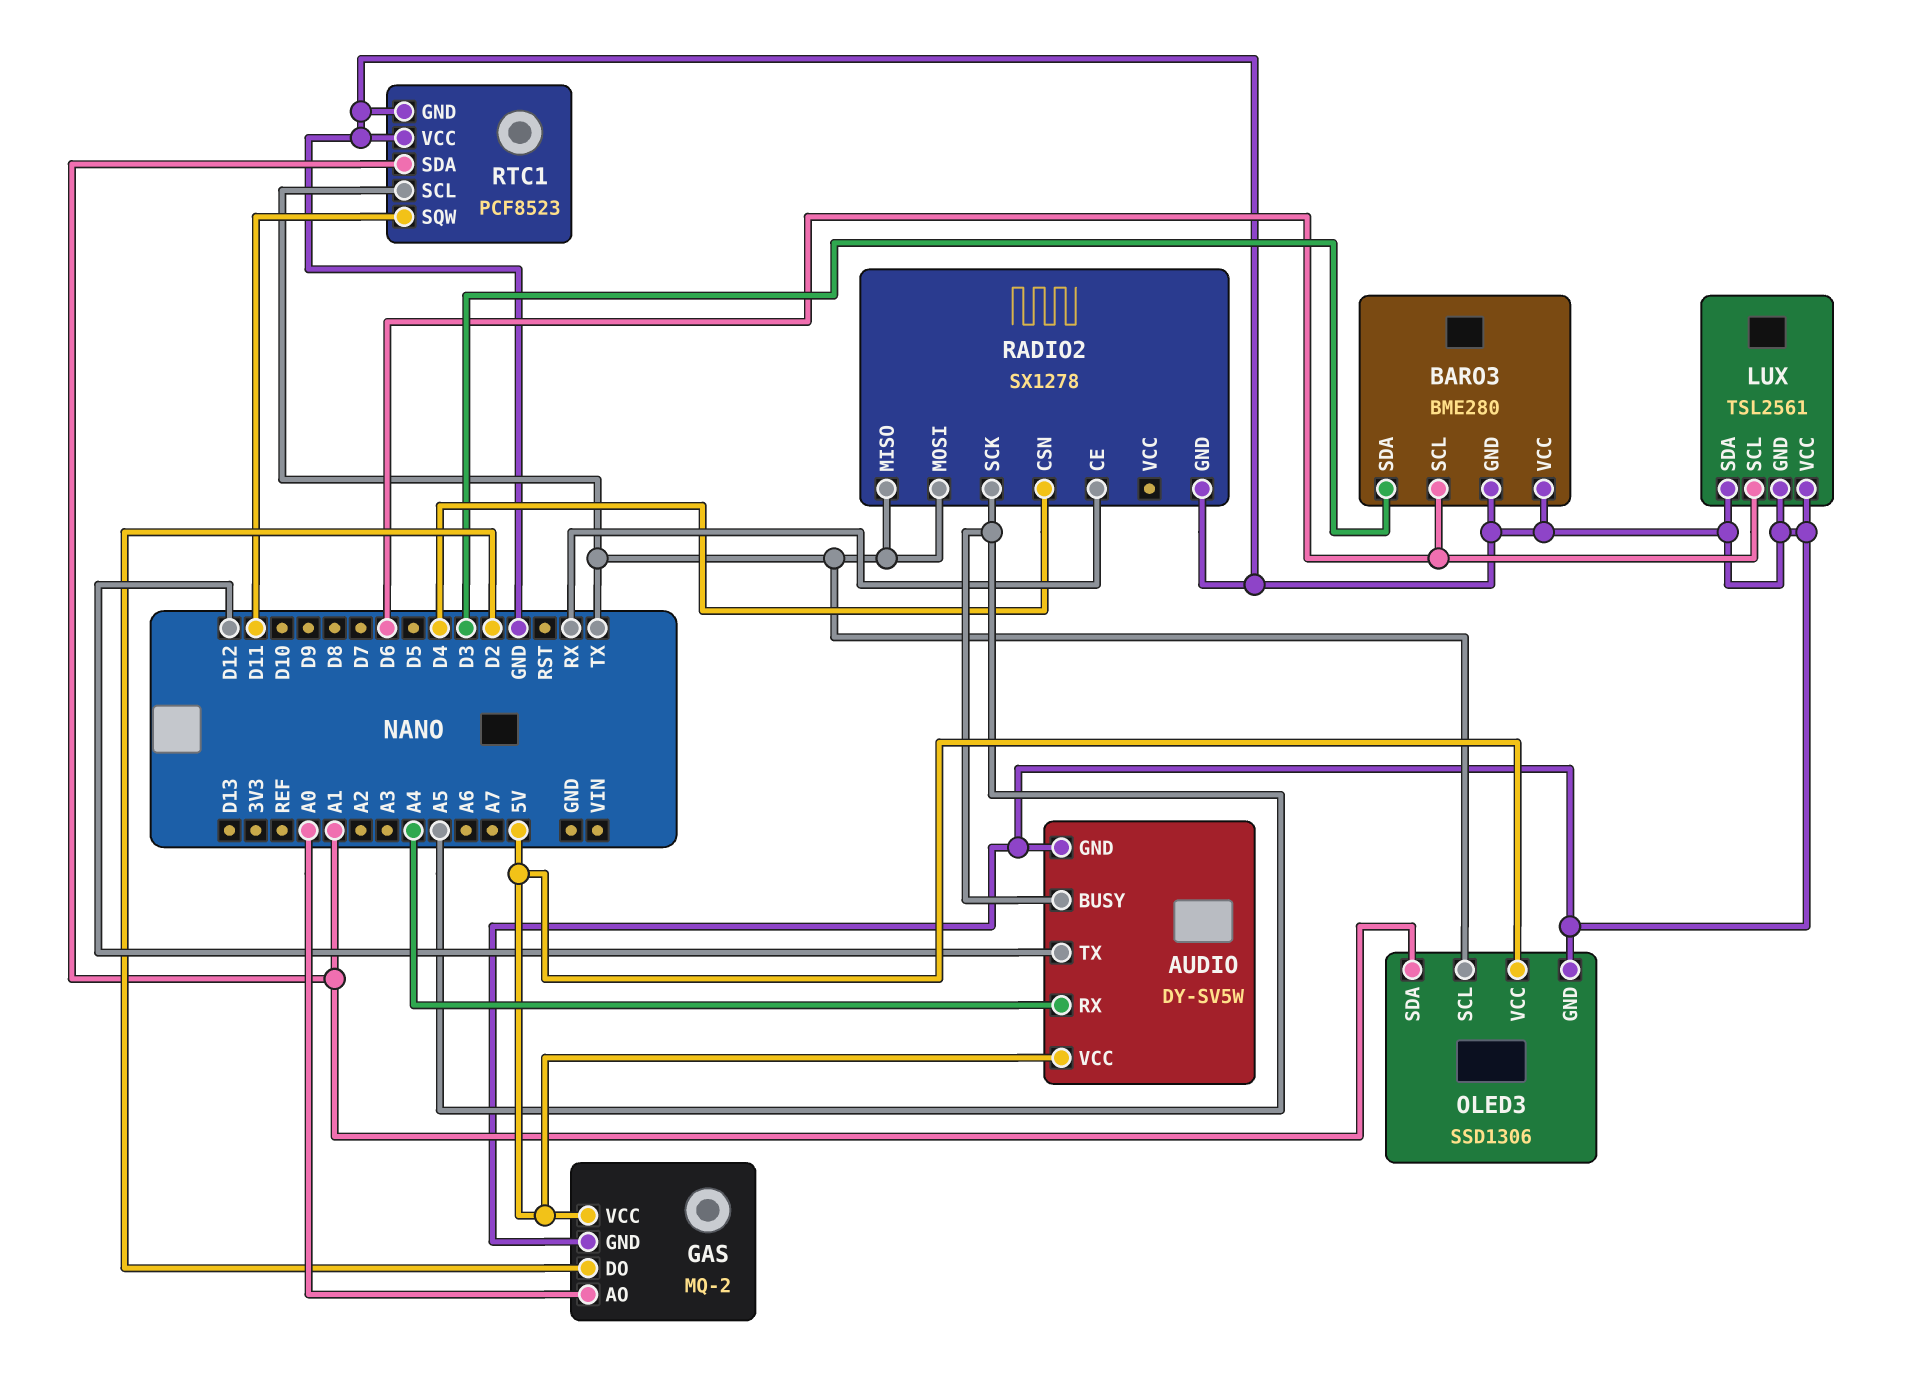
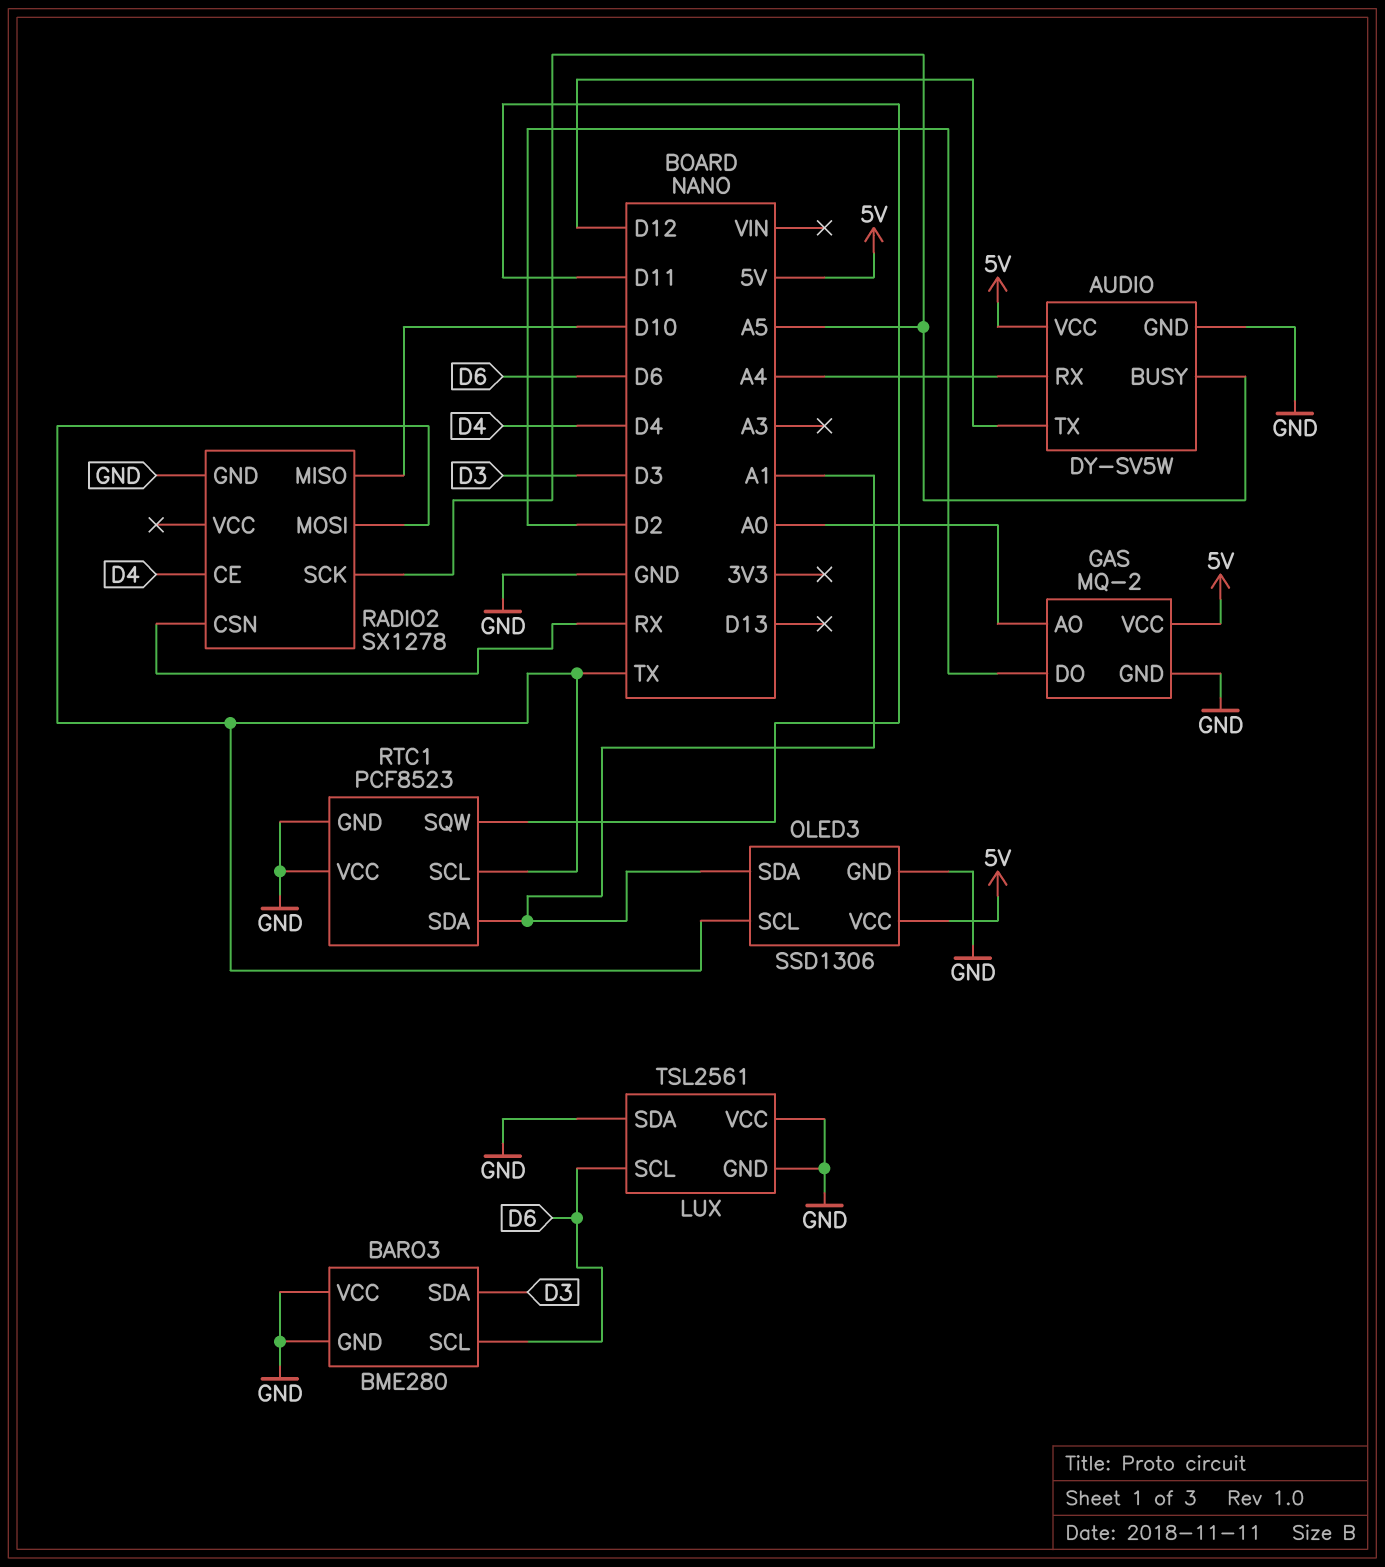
RADIO2 pin CE: RX -> D4
RADIO2 pin CSN: D4 -> RX
RADIO2 pin MISO: TX -> D10

